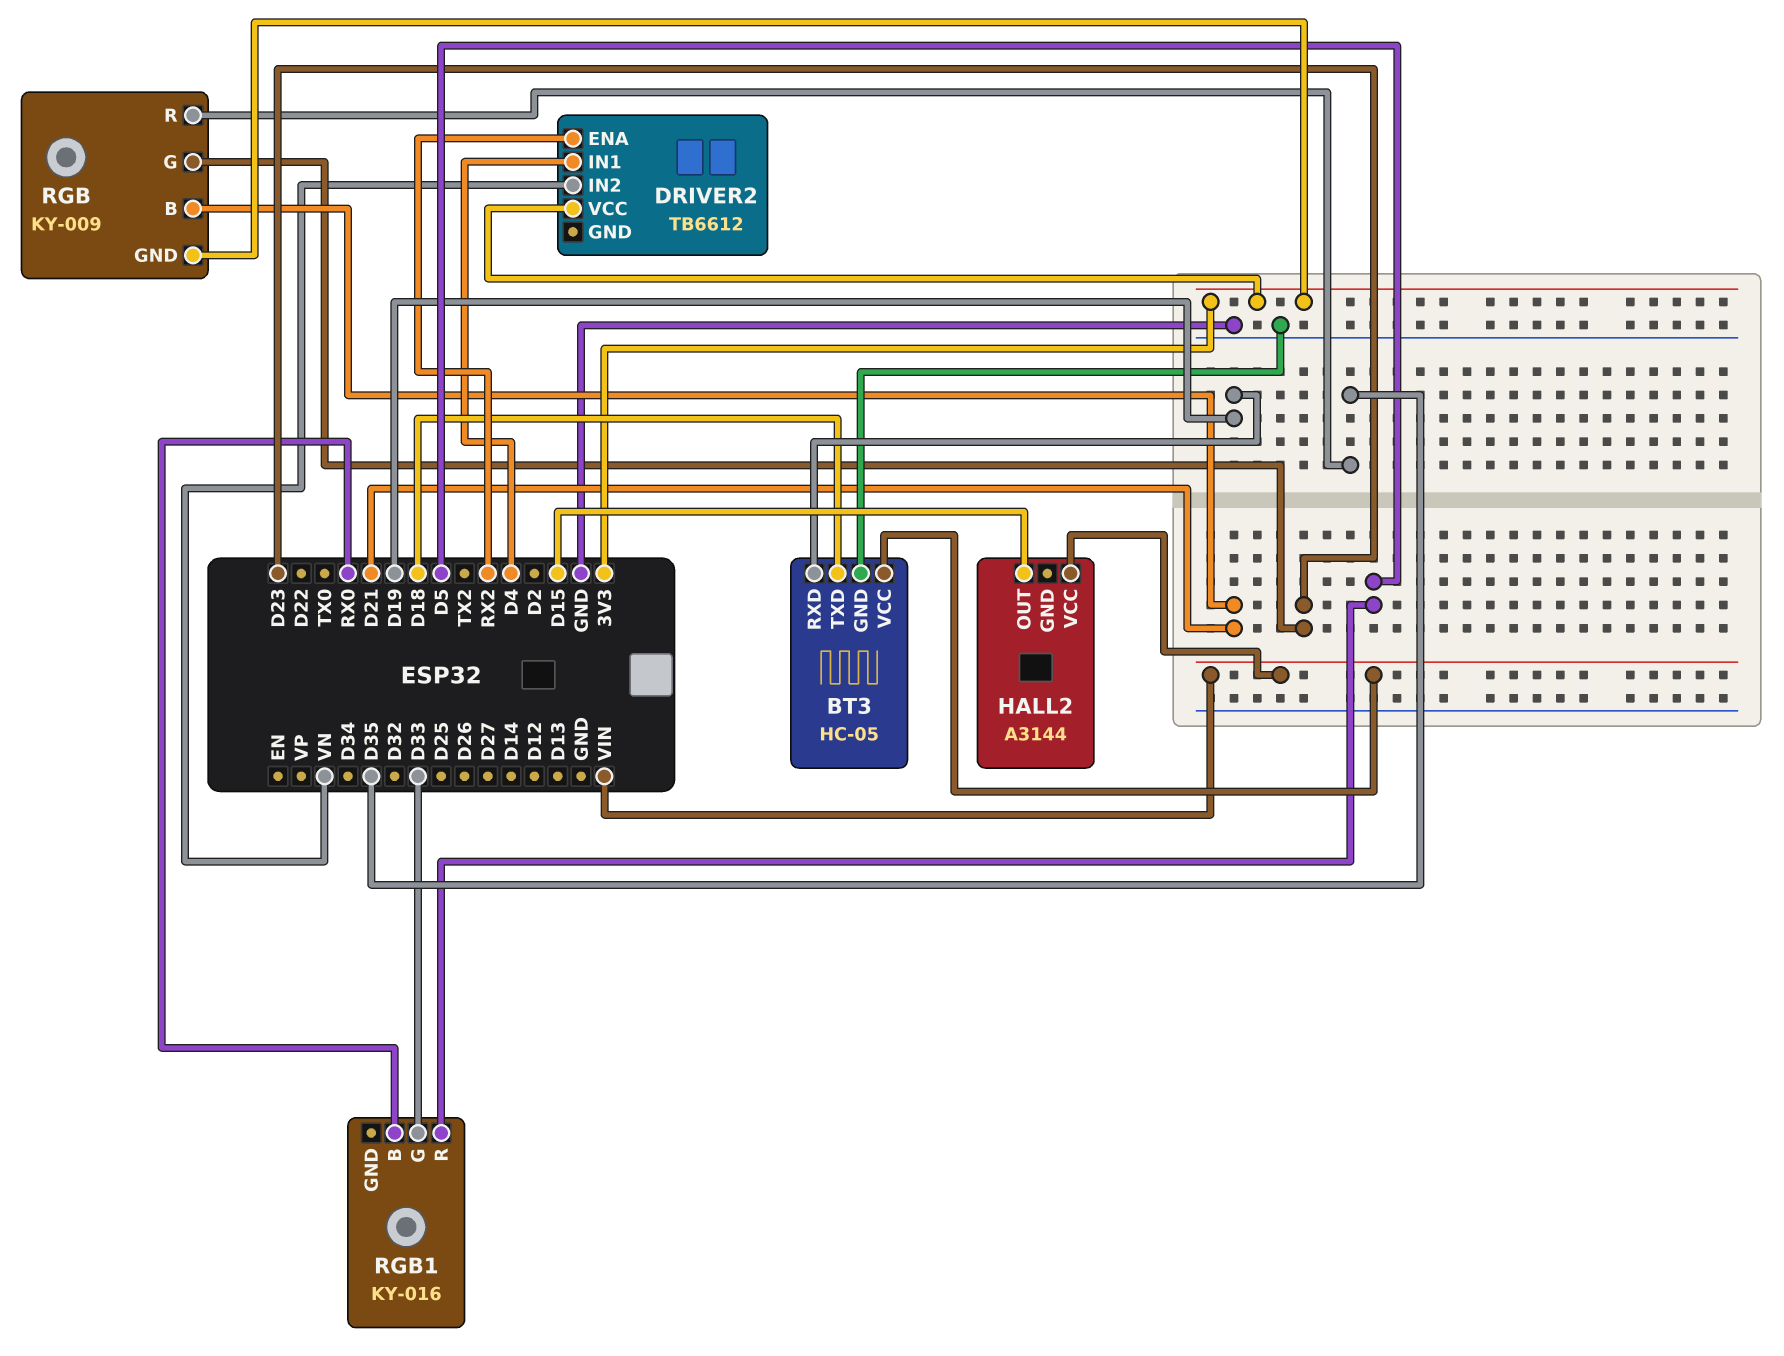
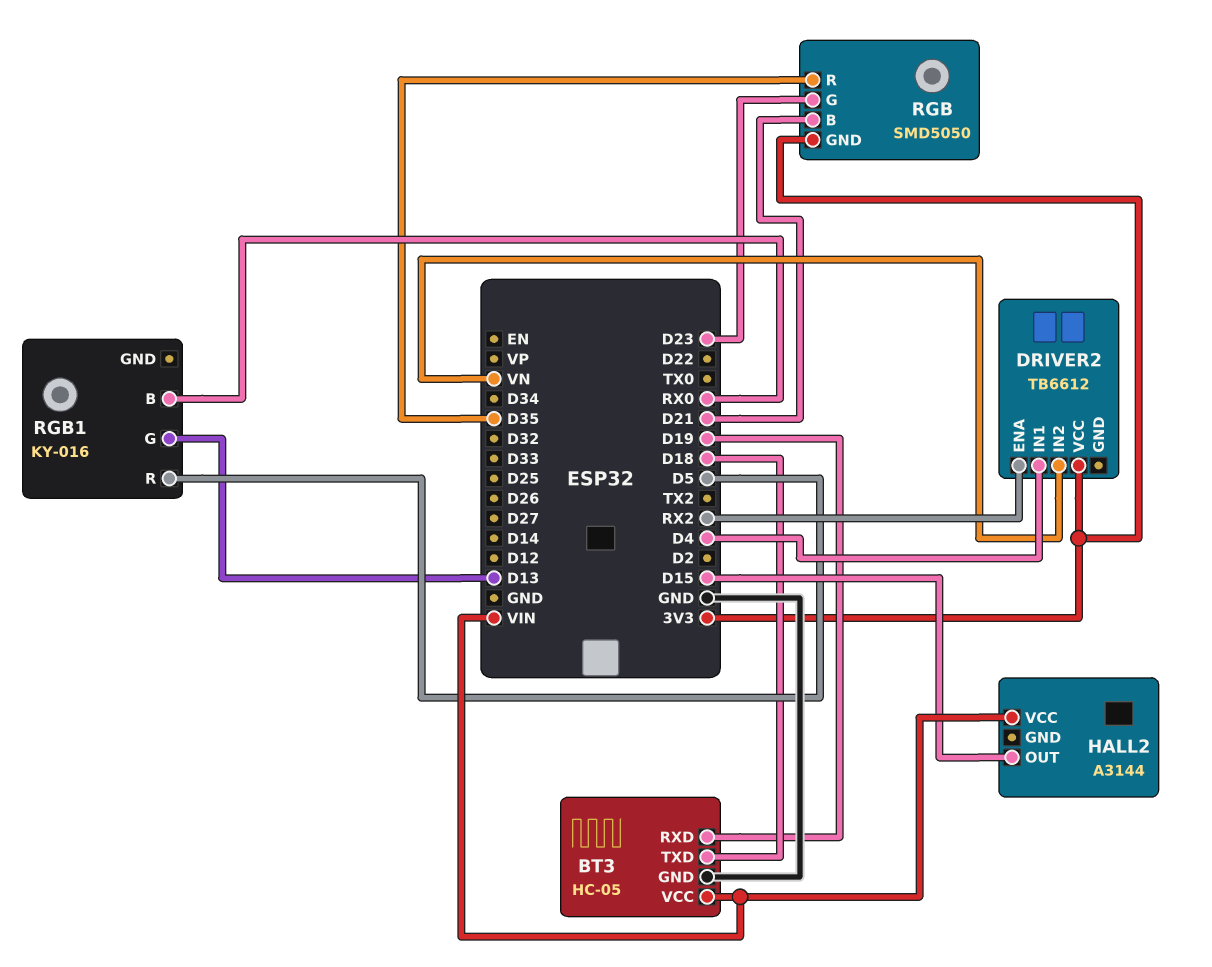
RGB: KY-009 -> SMD5050
RGB1 pin G: D33 -> D13

